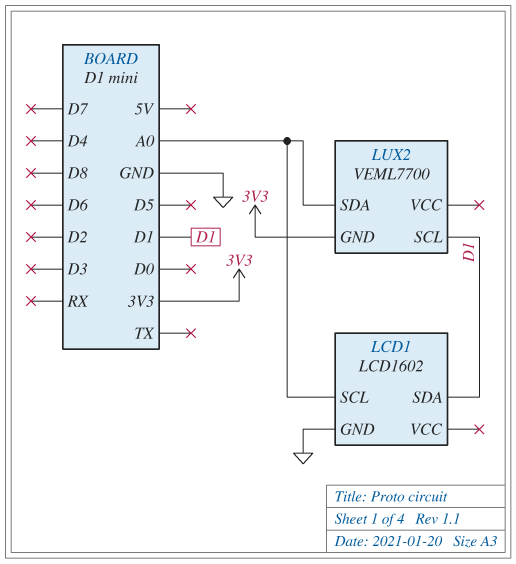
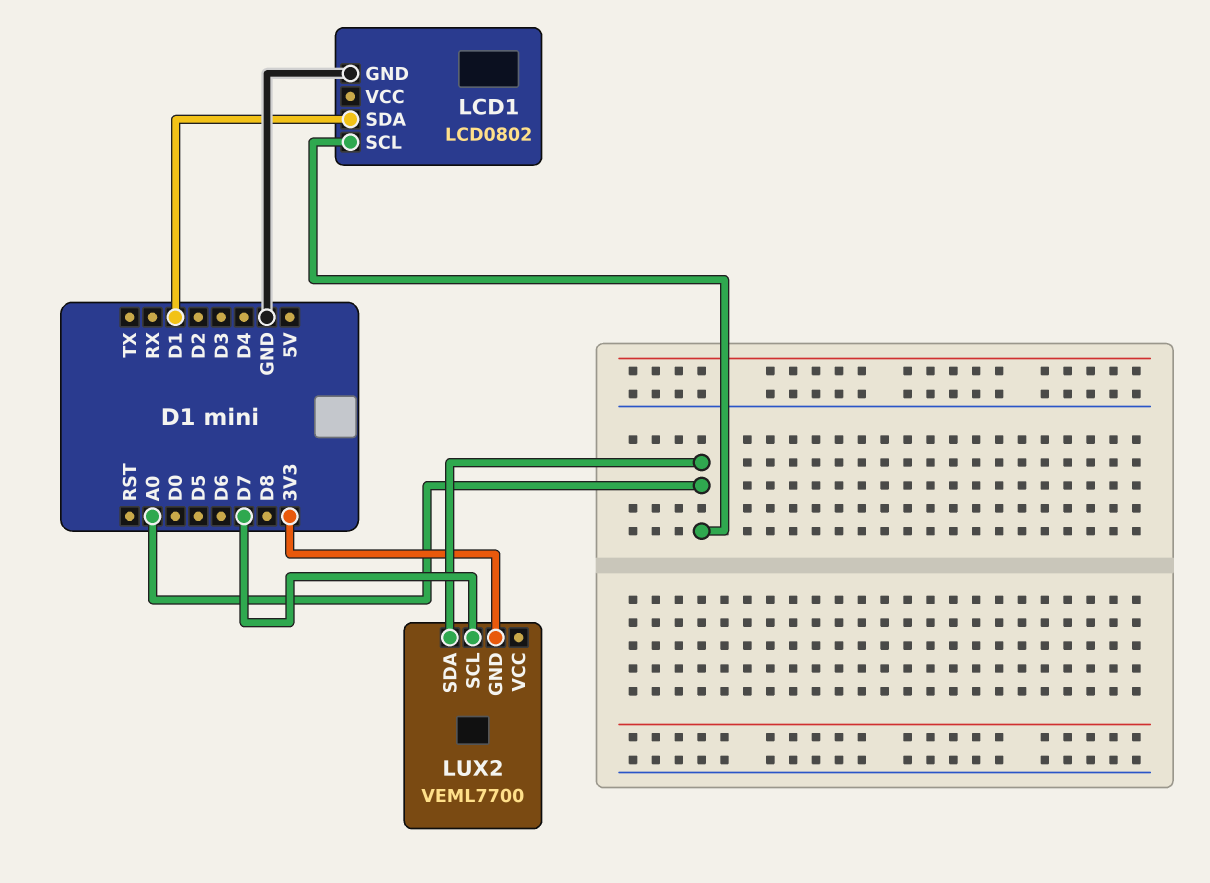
LCD1: LCD1602 -> LCD0802
LUX2 pin SCL: D1 -> D7

